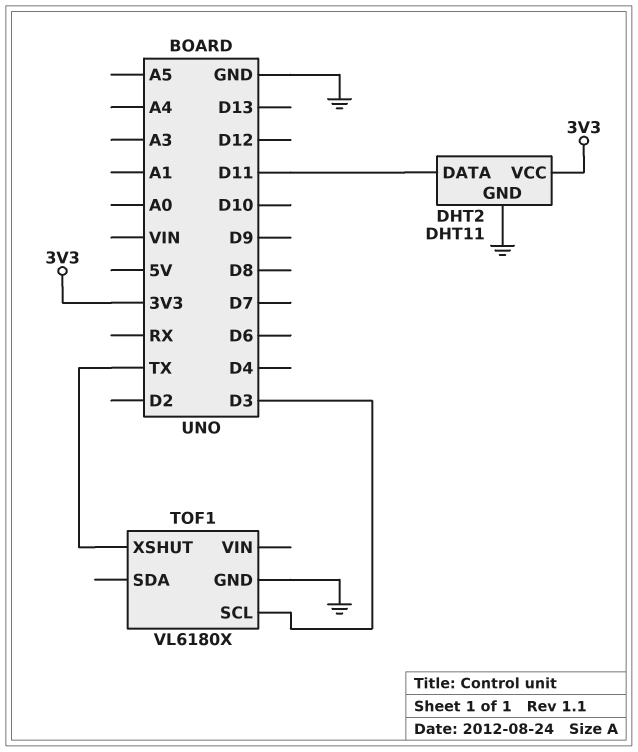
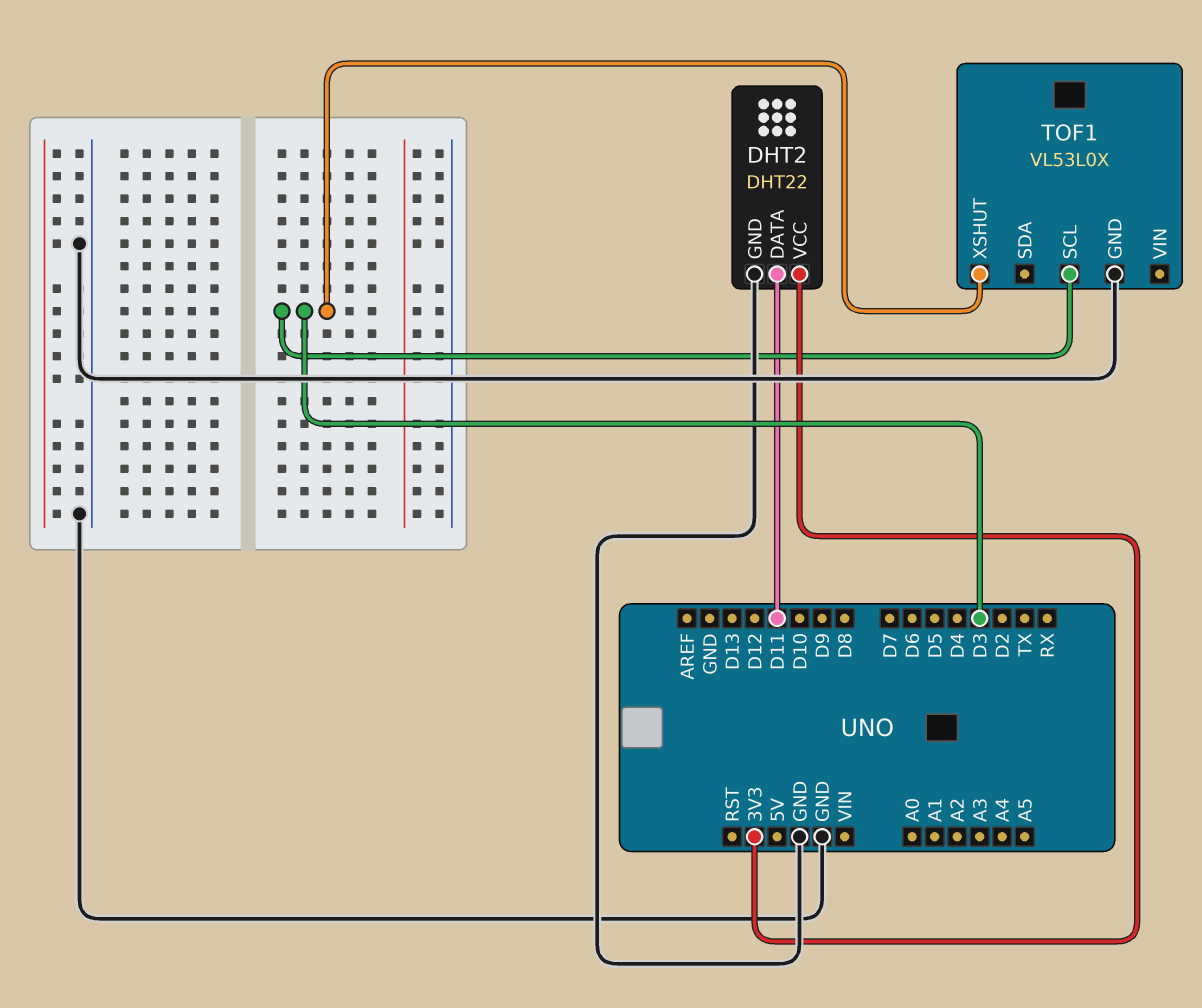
DHT2: DHT11 -> DHT22
TOF1: VL6180X -> VL53L0X
TOF1 pin XSHUT: TX -> D3

